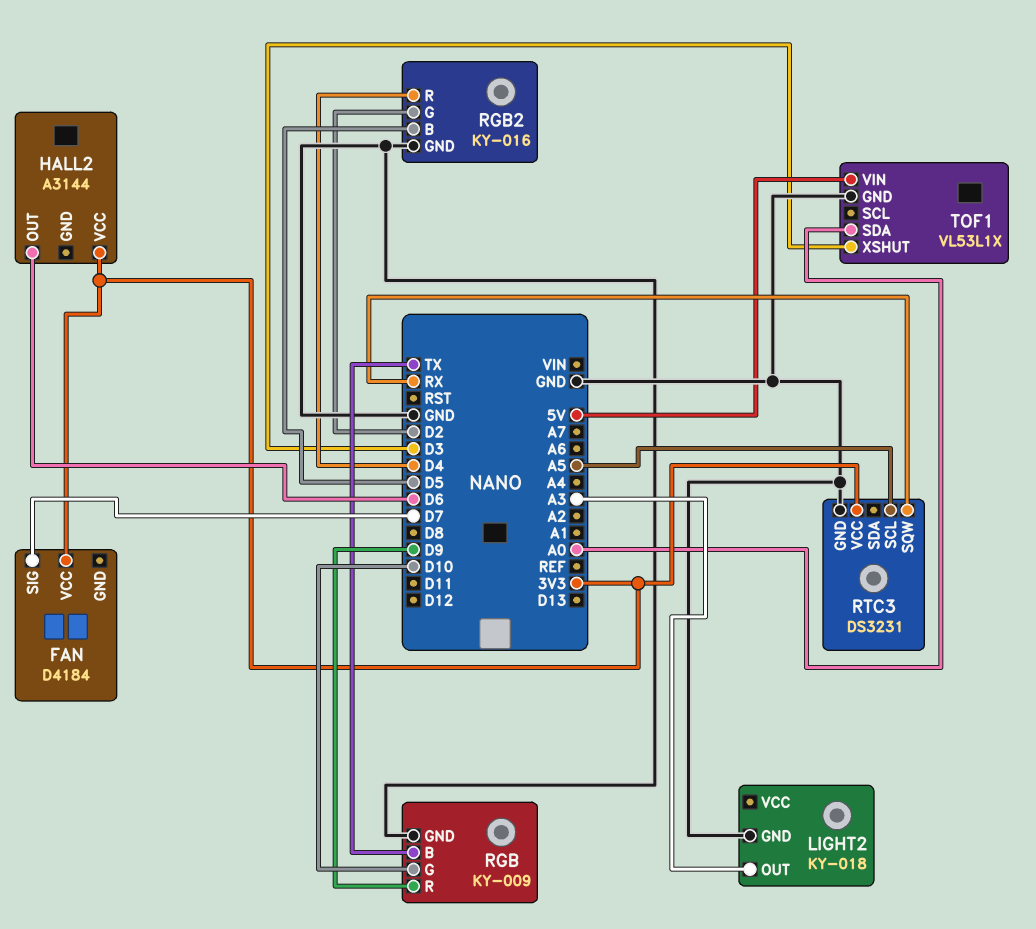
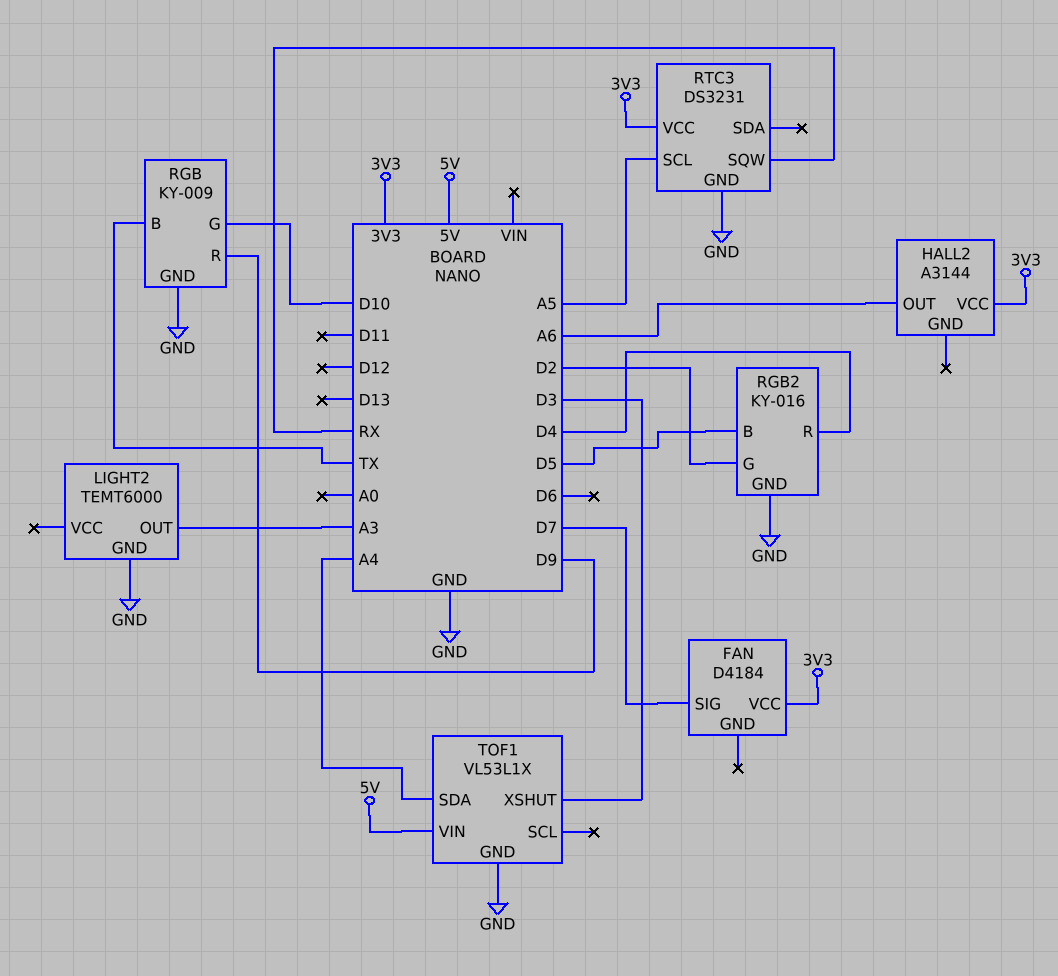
HALL2 pin OUT: D6 -> A6
LIGHT2: KY-018 -> TEMT6000
TOF1 pin SDA: A0 -> A4

